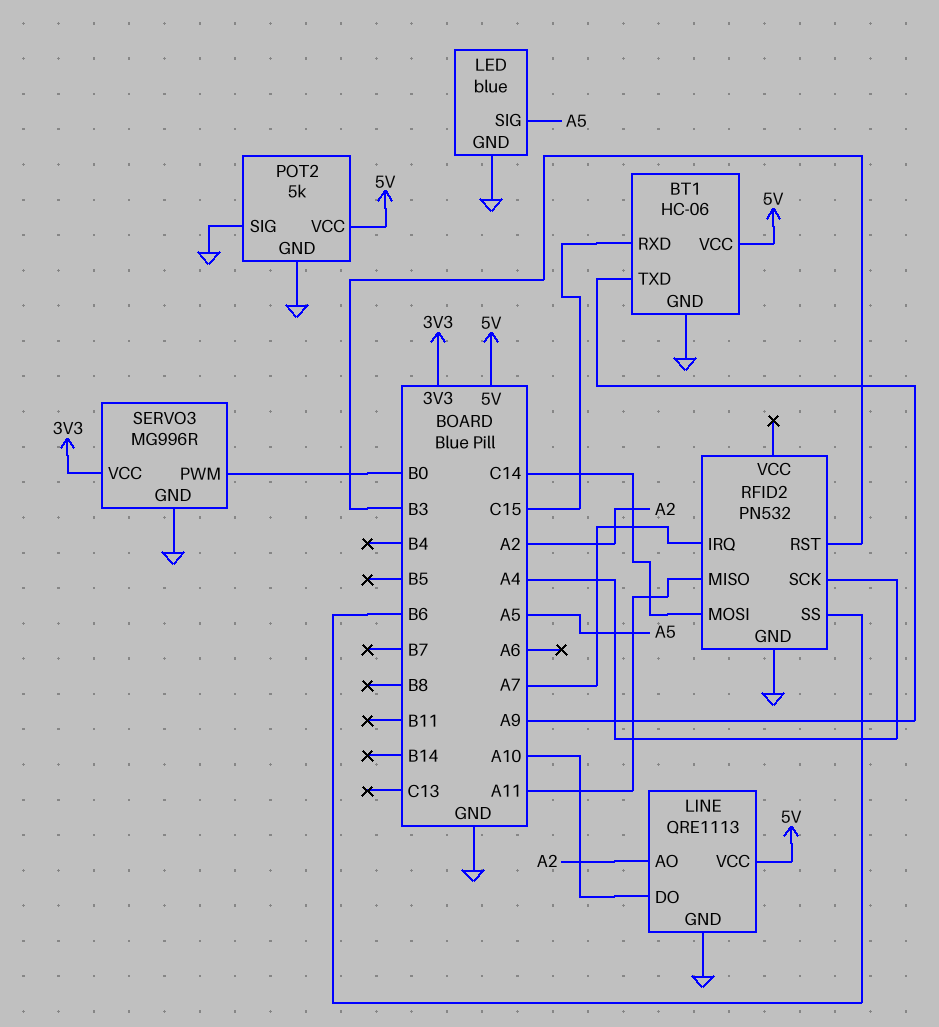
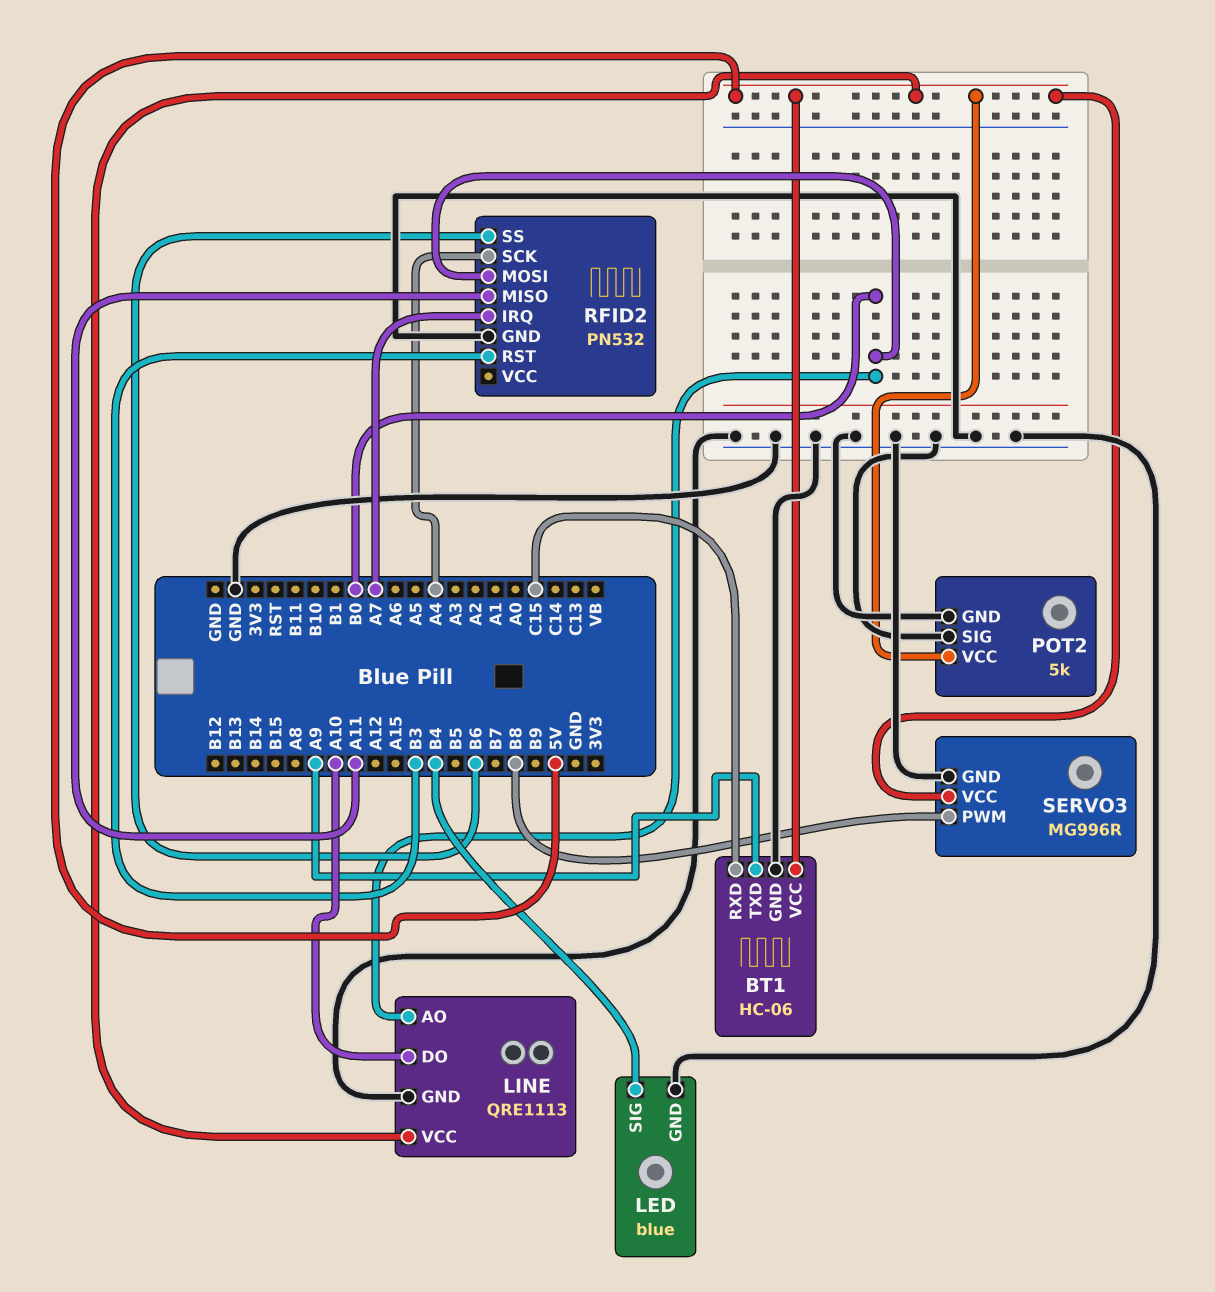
LED pin SIG: A5 -> B4
LINE pin AO: A2 -> B0
RFID2 pin MOSI: C14 -> B0
SERVO3 pin PWM: B0 -> B8
SERVO3 pin VCC: 3V3 -> 5V

